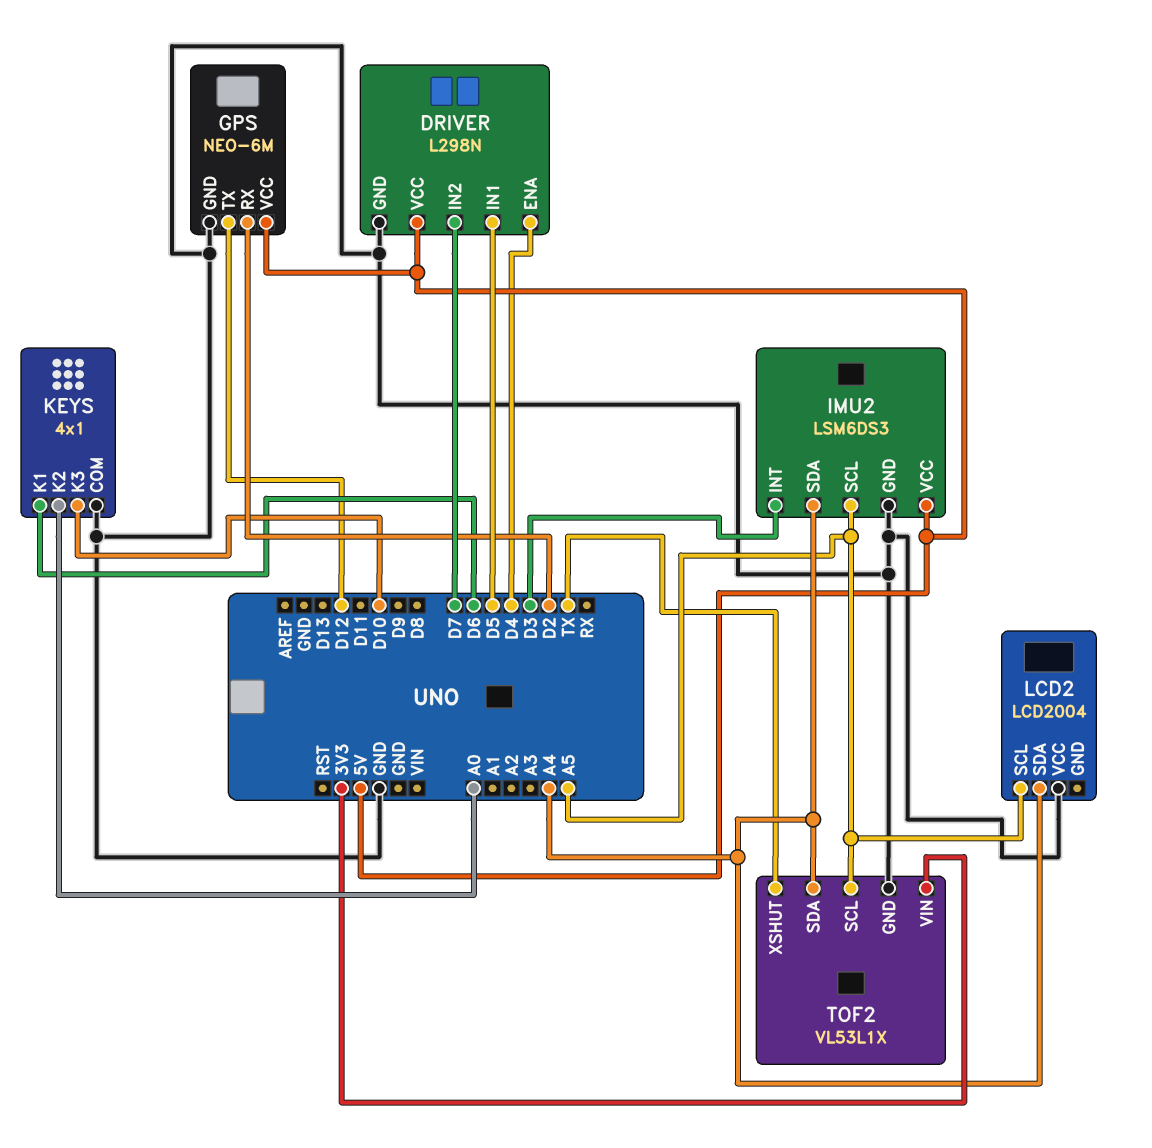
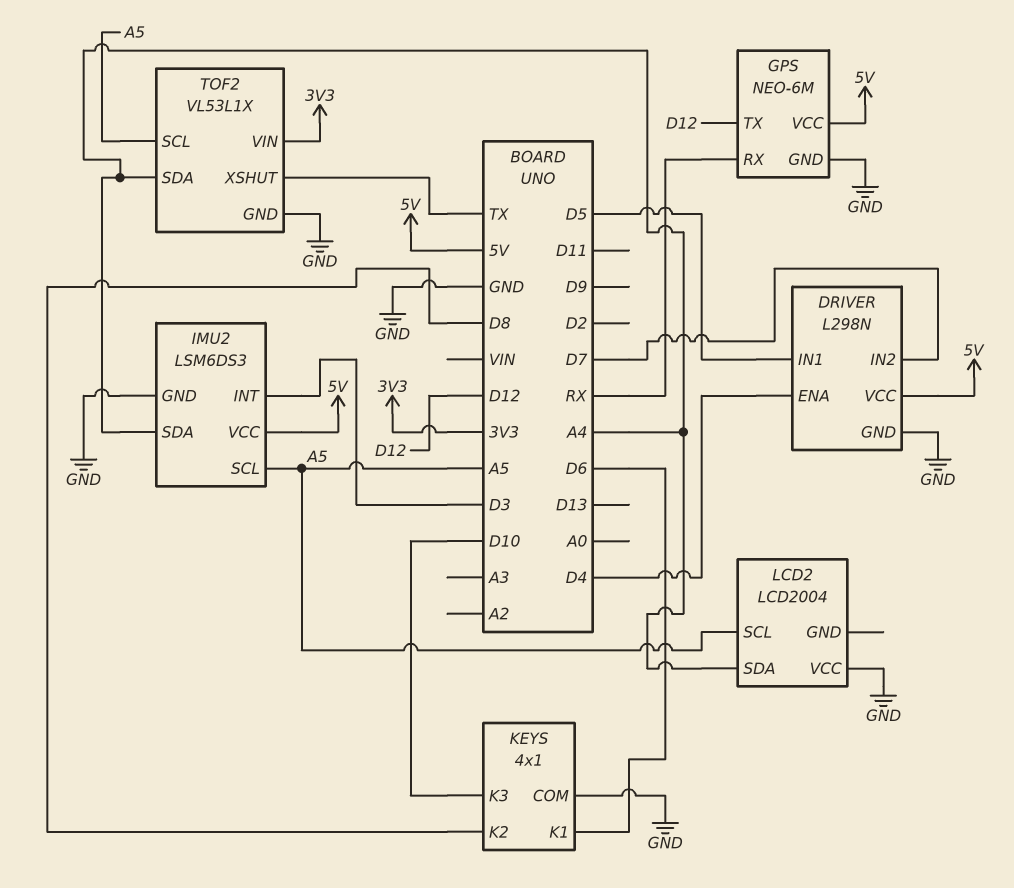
GPS pin RX: D2 -> RX
KEYS pin K2: A0 -> D8

